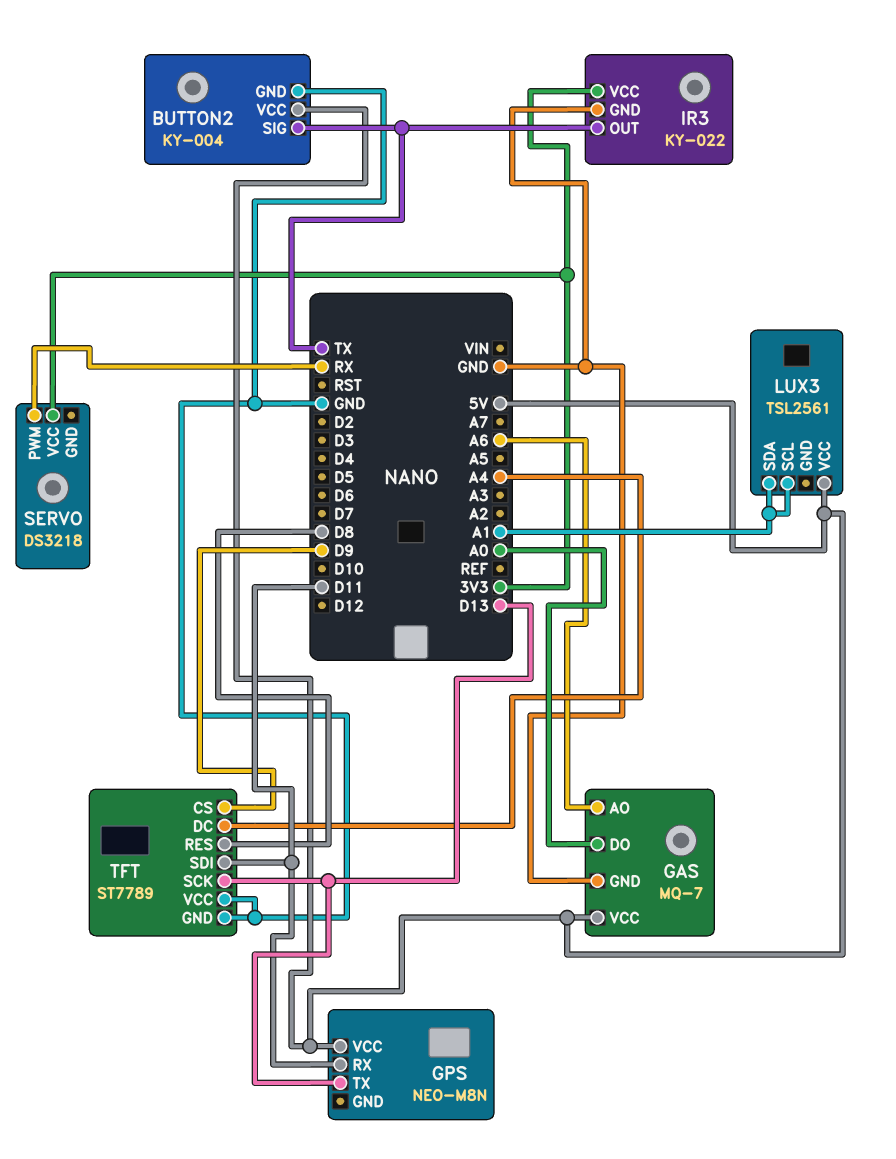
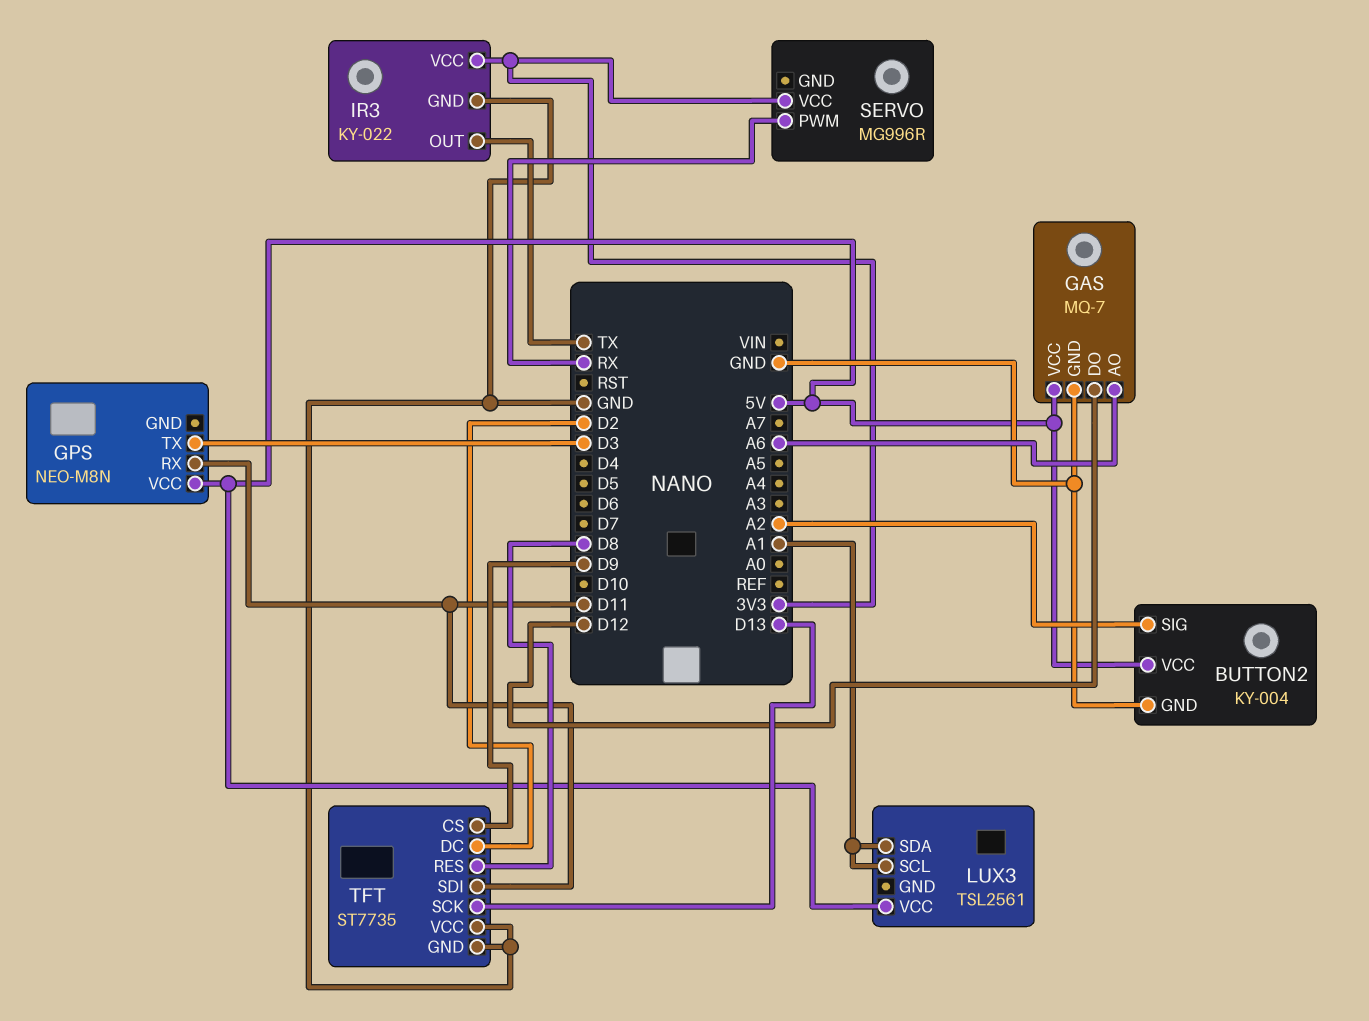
BUTTON2 pin SIG: TX -> A2
GAS pin DO: A0 -> D12
GPS pin TX: D13 -> D3
SERVO: DS3218 -> MG996R
TFT: ST7789 -> ST7735
TFT pin DC: A4 -> D2

